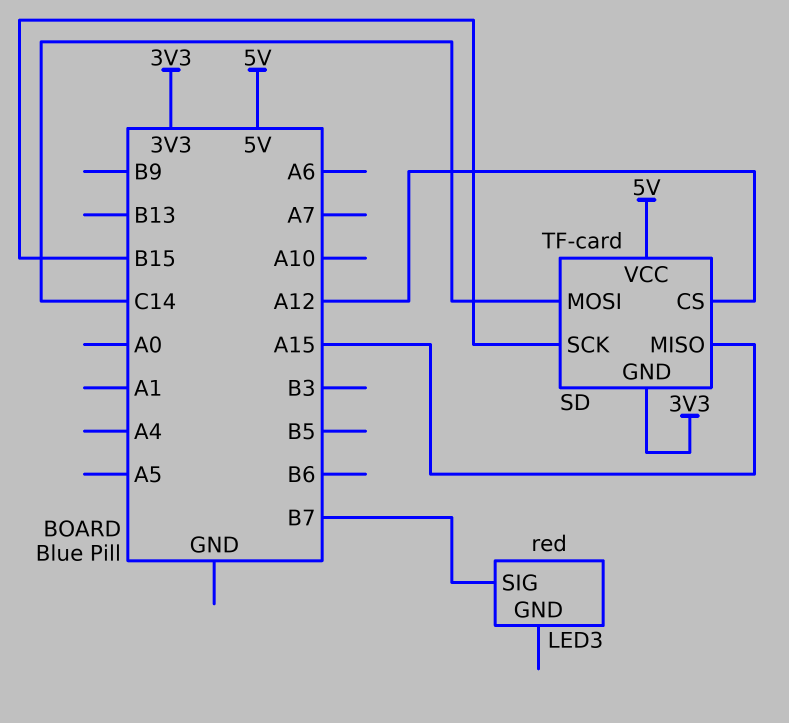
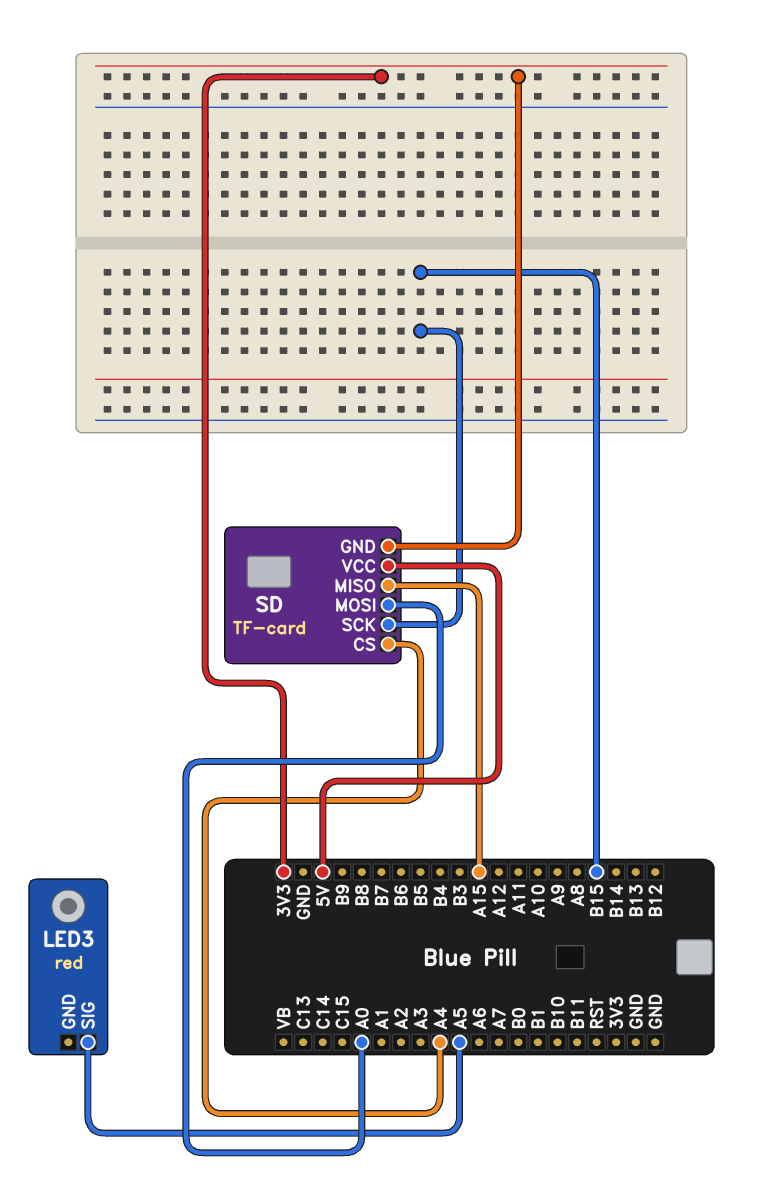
LED3 pin SIG: B7 -> A5
SD pin CS: A12 -> A4
SD pin MOSI: C14 -> A0

